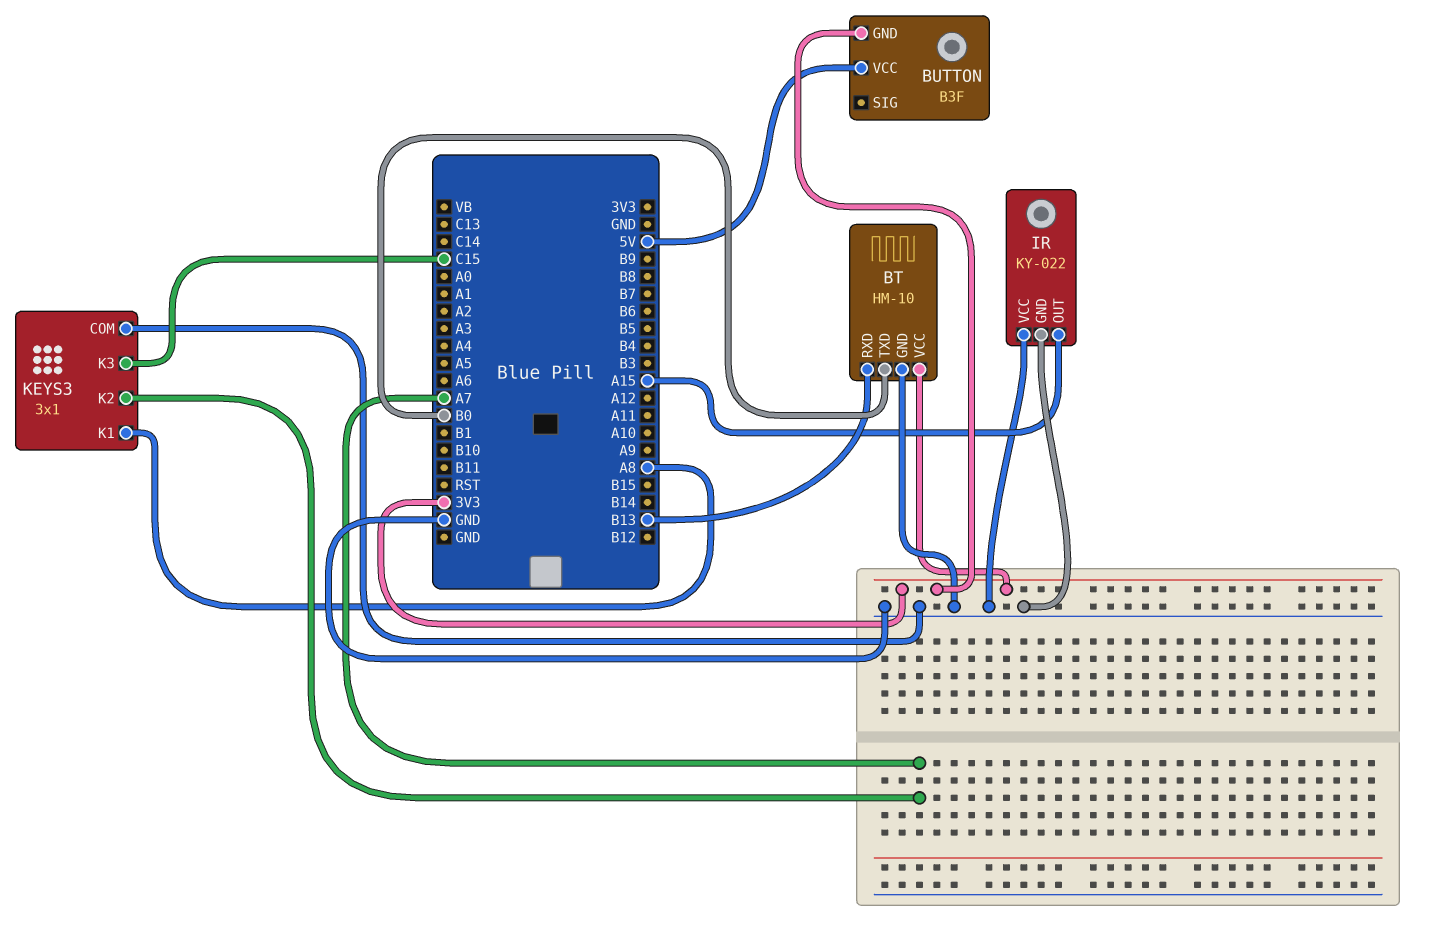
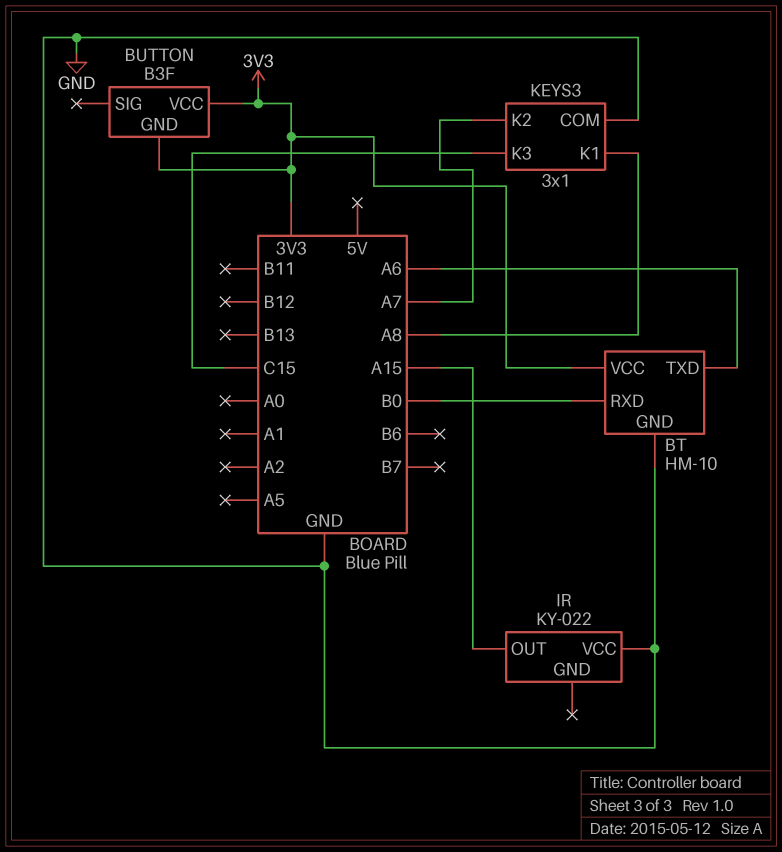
BT pin RXD: B13 -> B0
BT pin TXD: B0 -> A6
BUTTON pin VCC: 5V -> 3V3
IR pin GND: GND -> none

